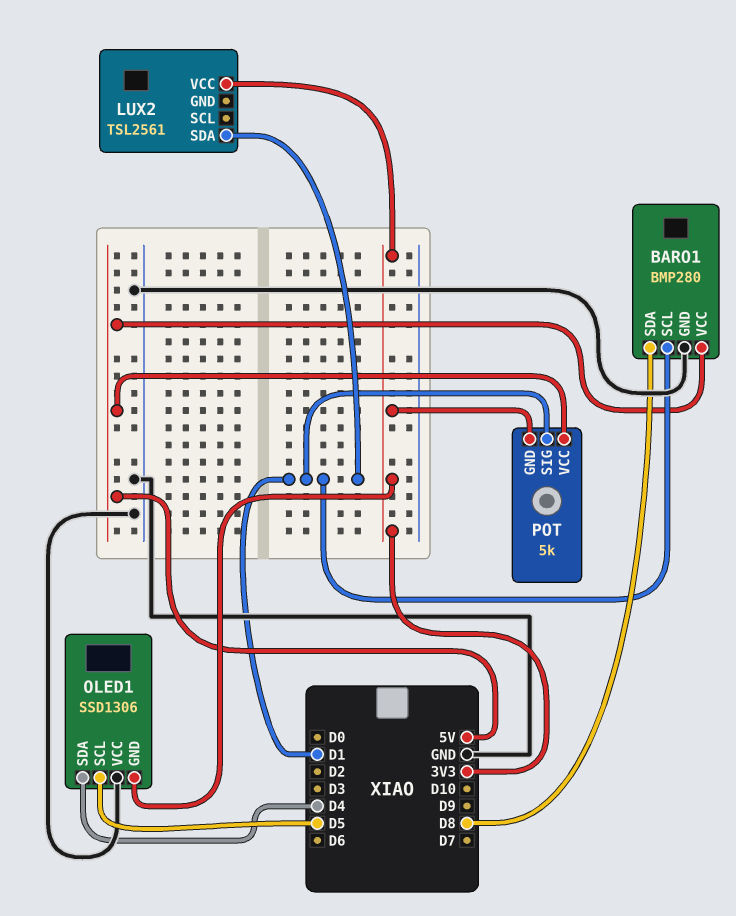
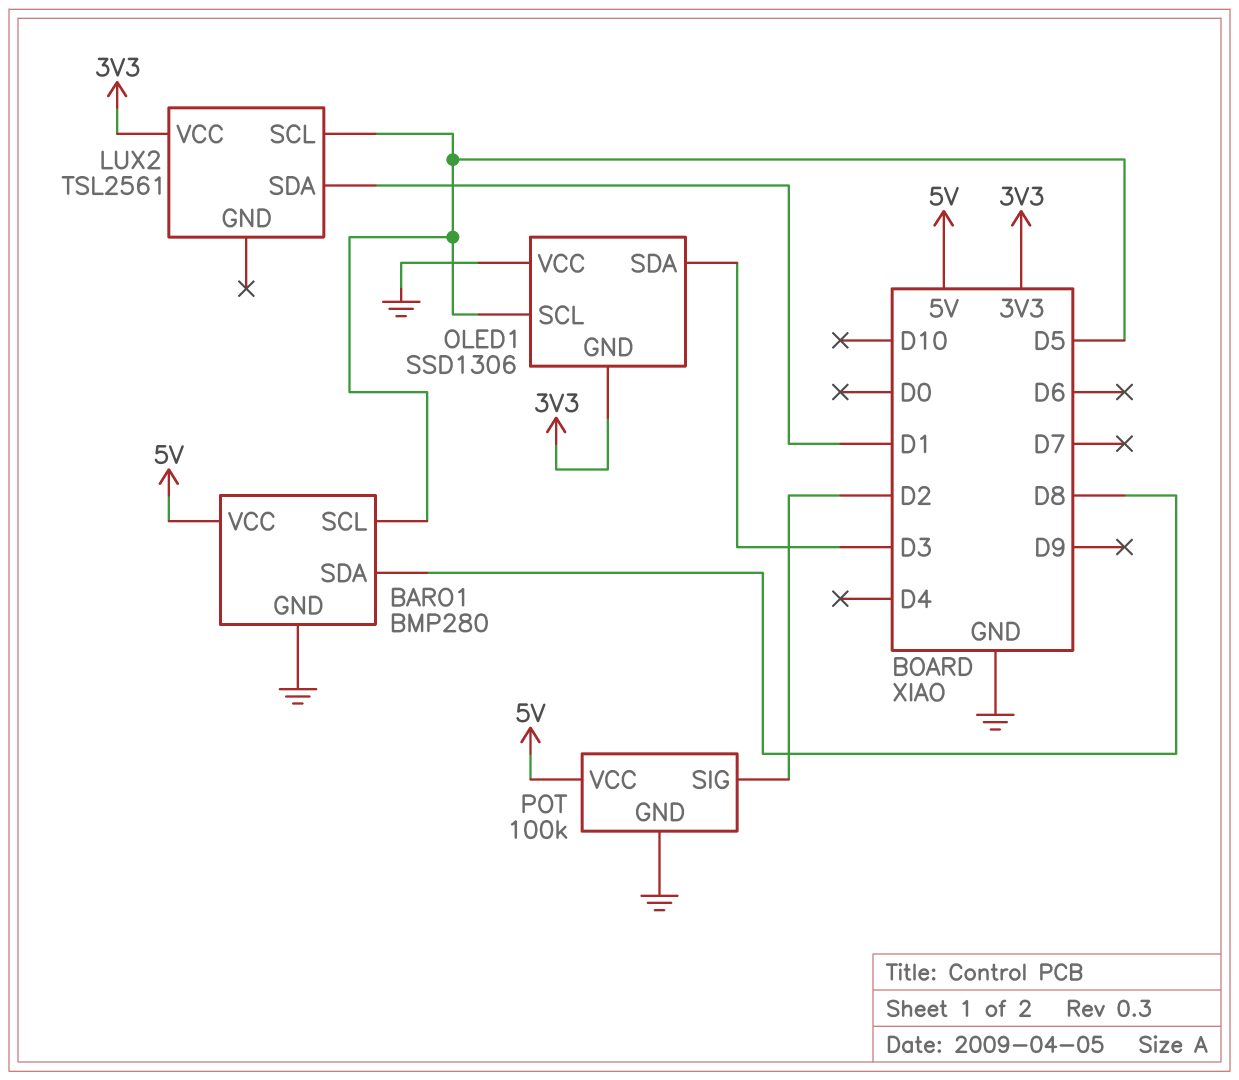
BARO1 pin SCL: D1 -> D5
LUX2 pin SCL: none -> D5
OLED1 pin SDA: D4 -> D3
POT: 5k -> 100k
POT pin GND: 3V3 -> GND
POT pin SIG: D1 -> D2

